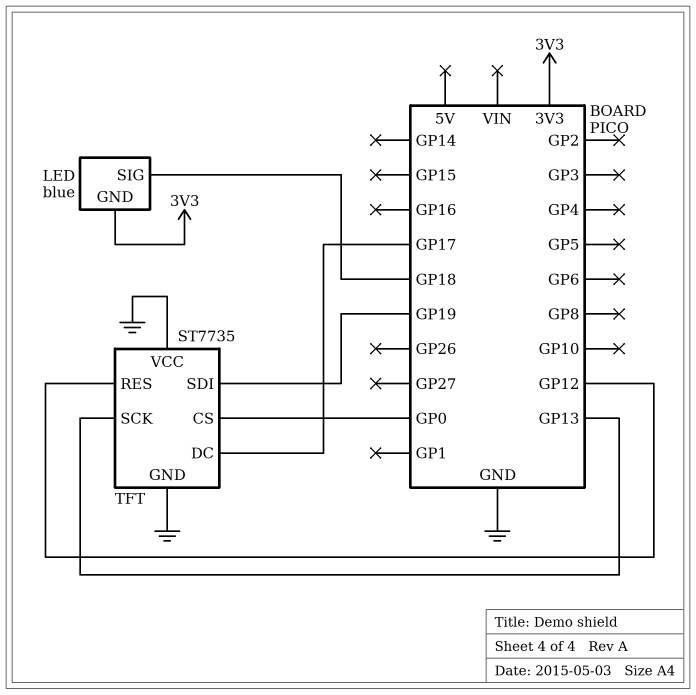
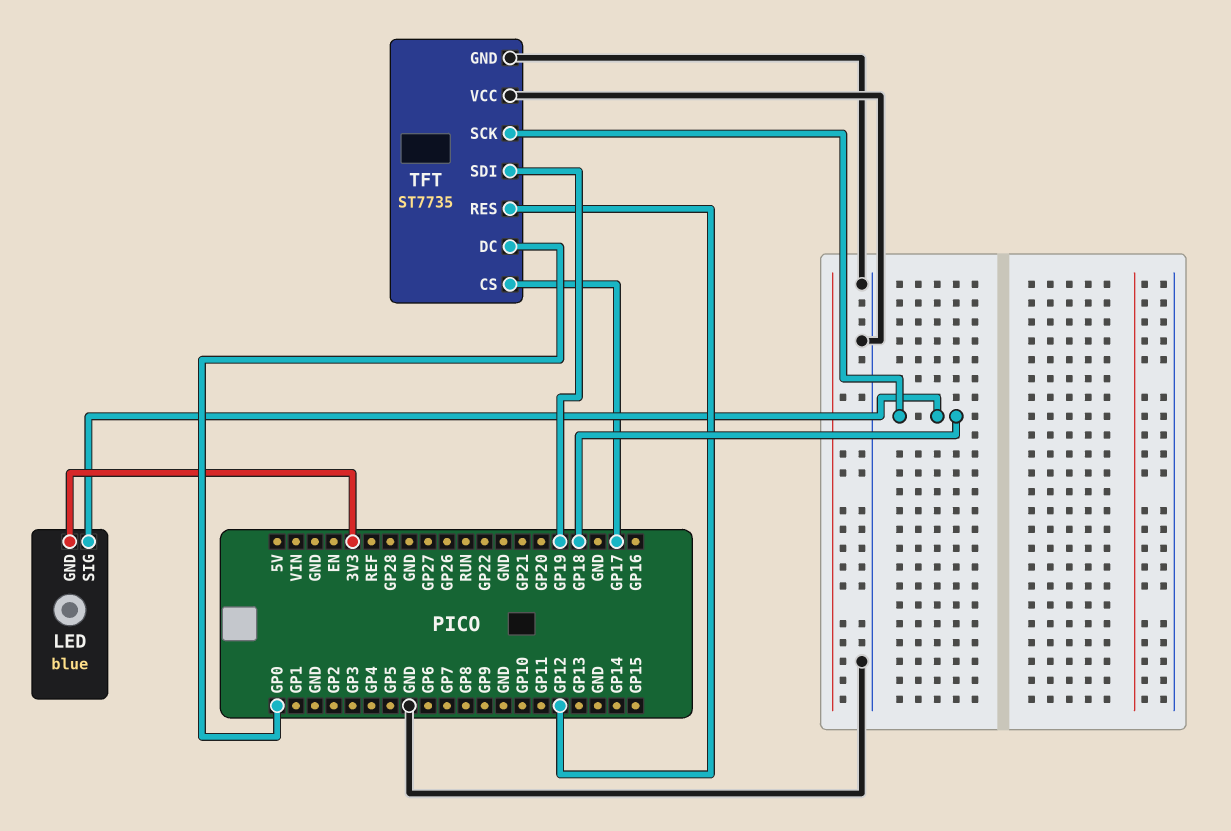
TFT pin CS: GP0 -> GP17
TFT pin DC: GP17 -> GP0
TFT pin SCK: GP13 -> GP18

